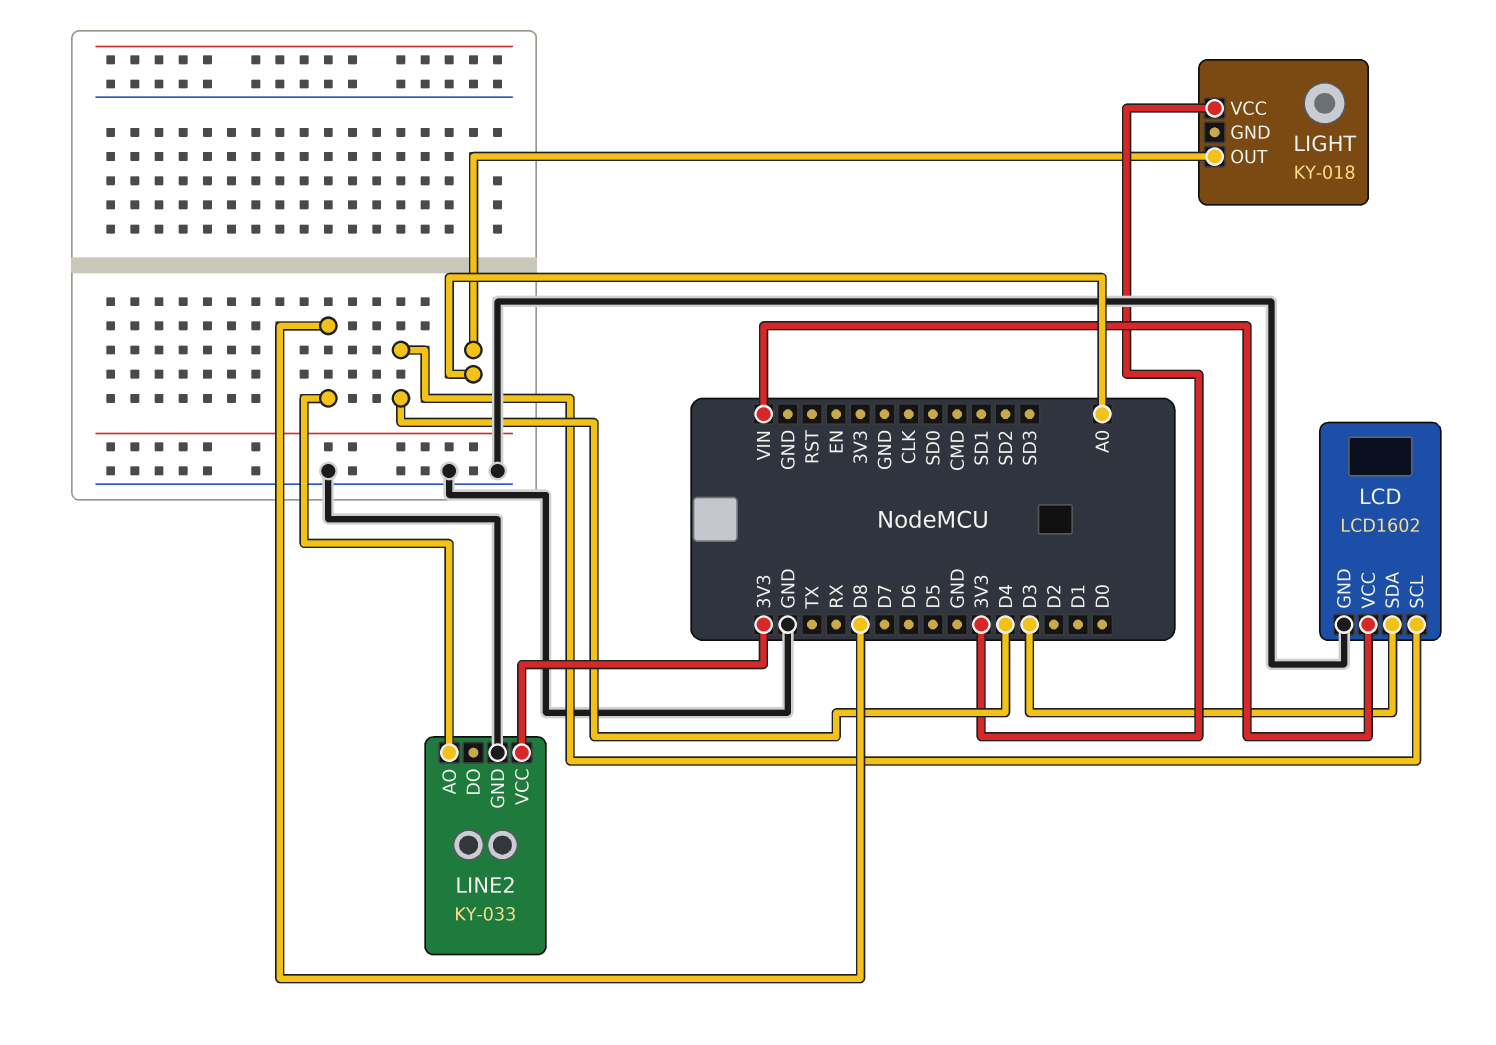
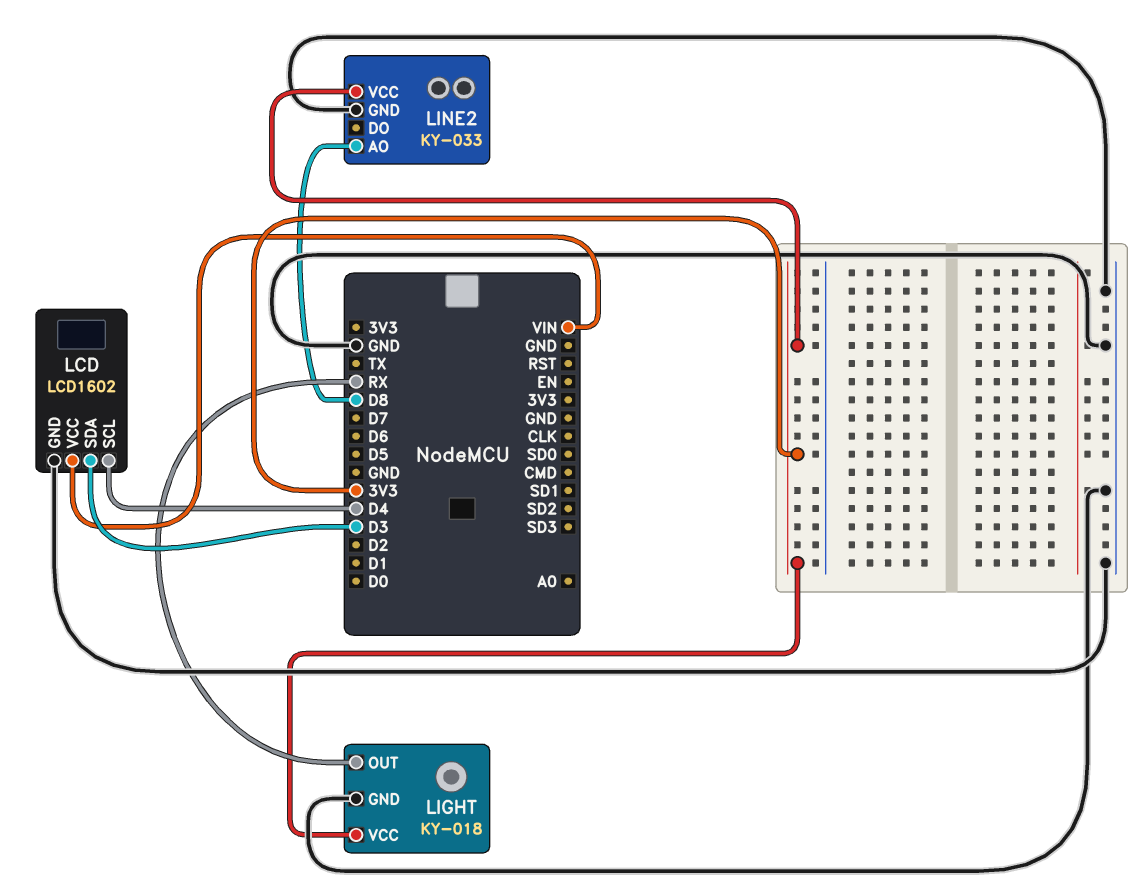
LIGHT pin GND: none -> GND
LIGHT pin OUT: A0 -> RX

